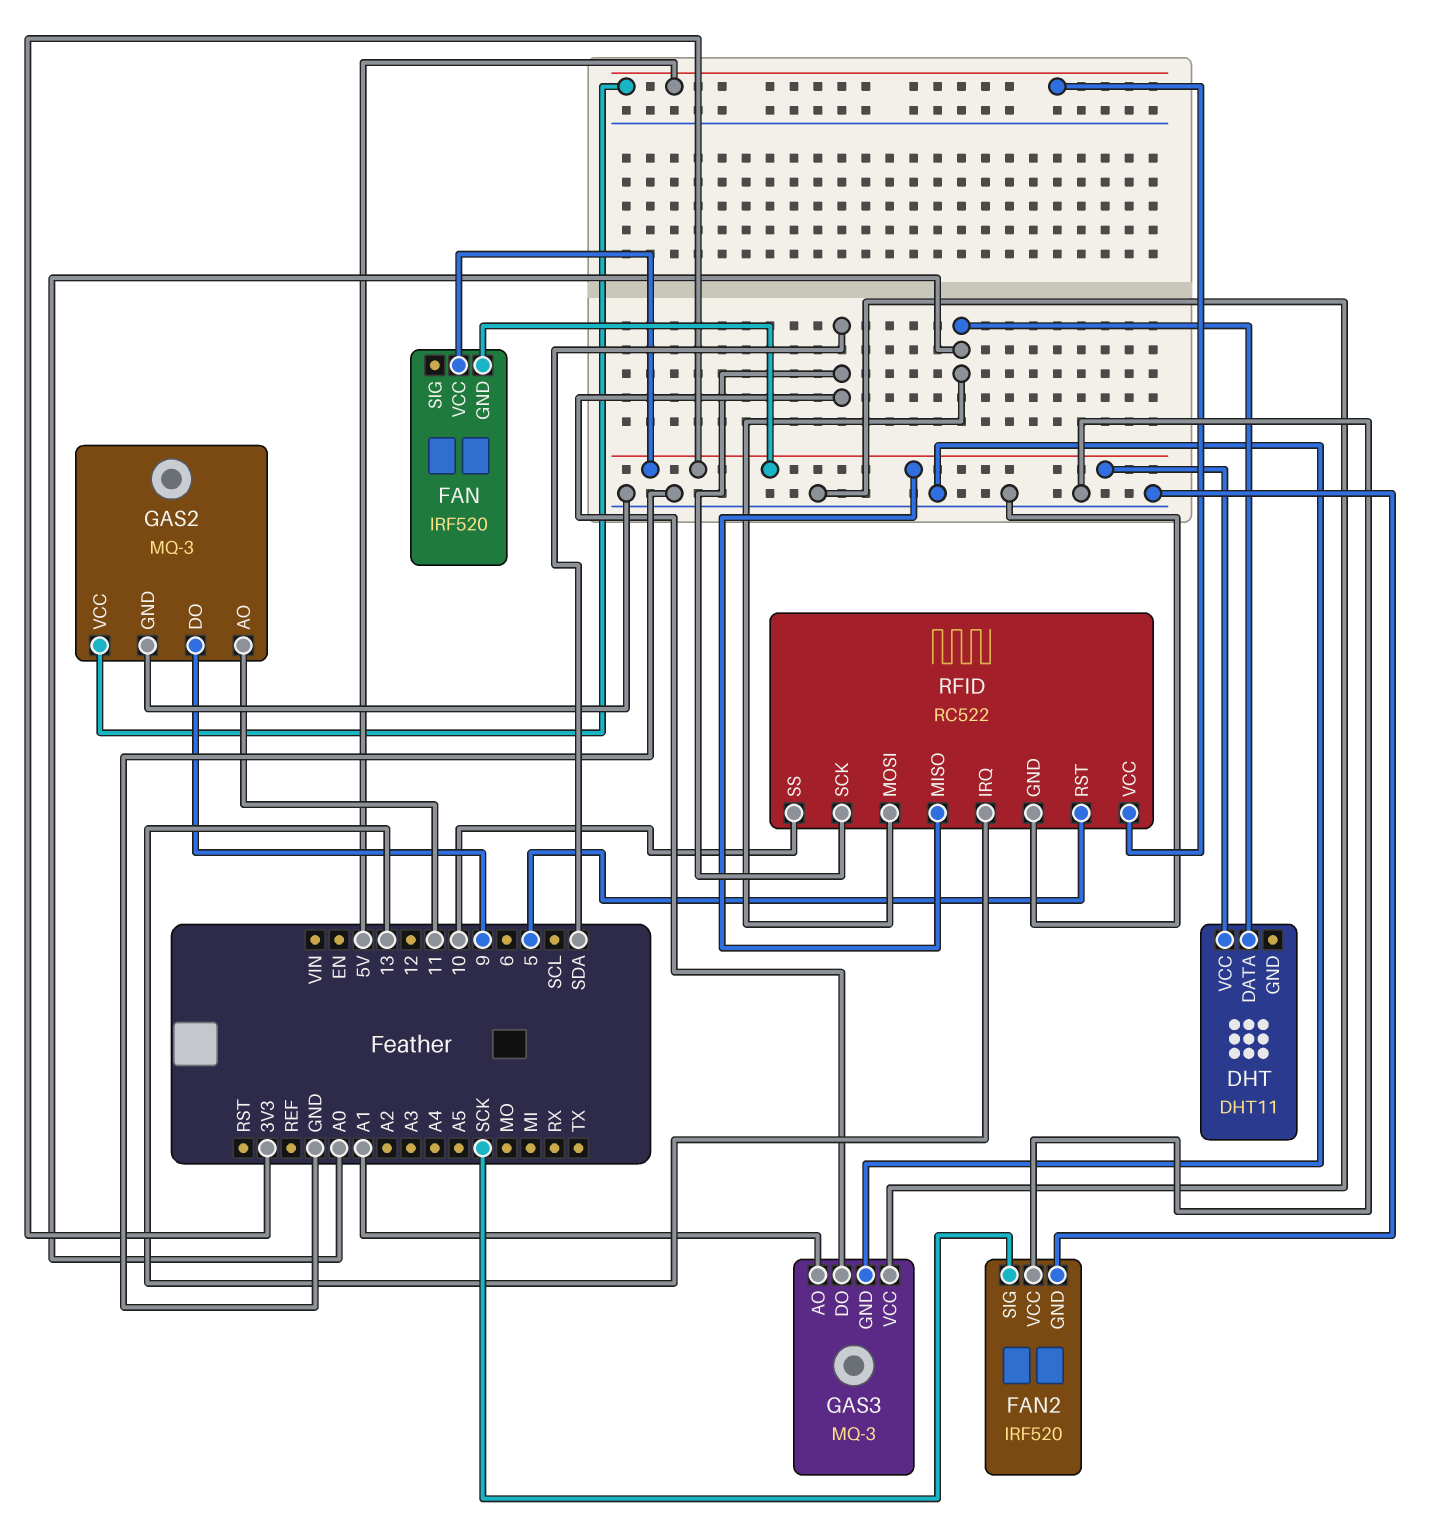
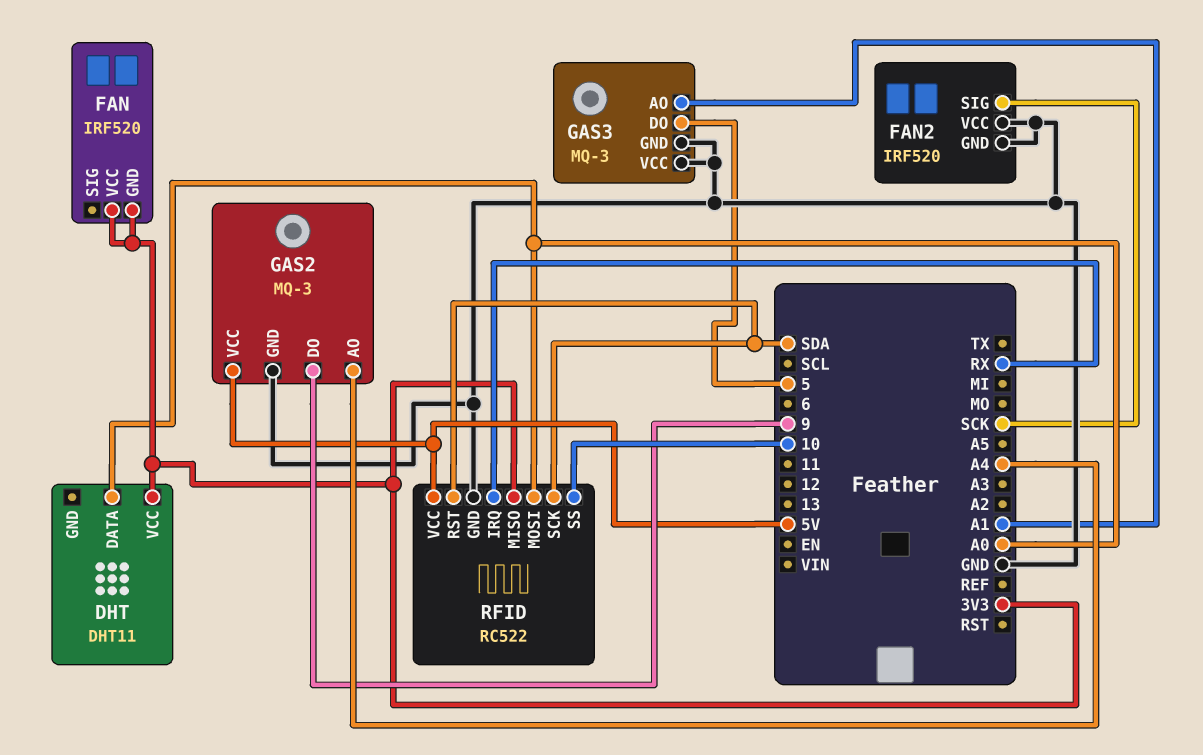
GAS2 pin AO: 11 -> A4
GAS3 pin DO: SDA -> 5
RFID pin IRQ: 13 -> RX
RFID pin RST: 5 -> SDA

